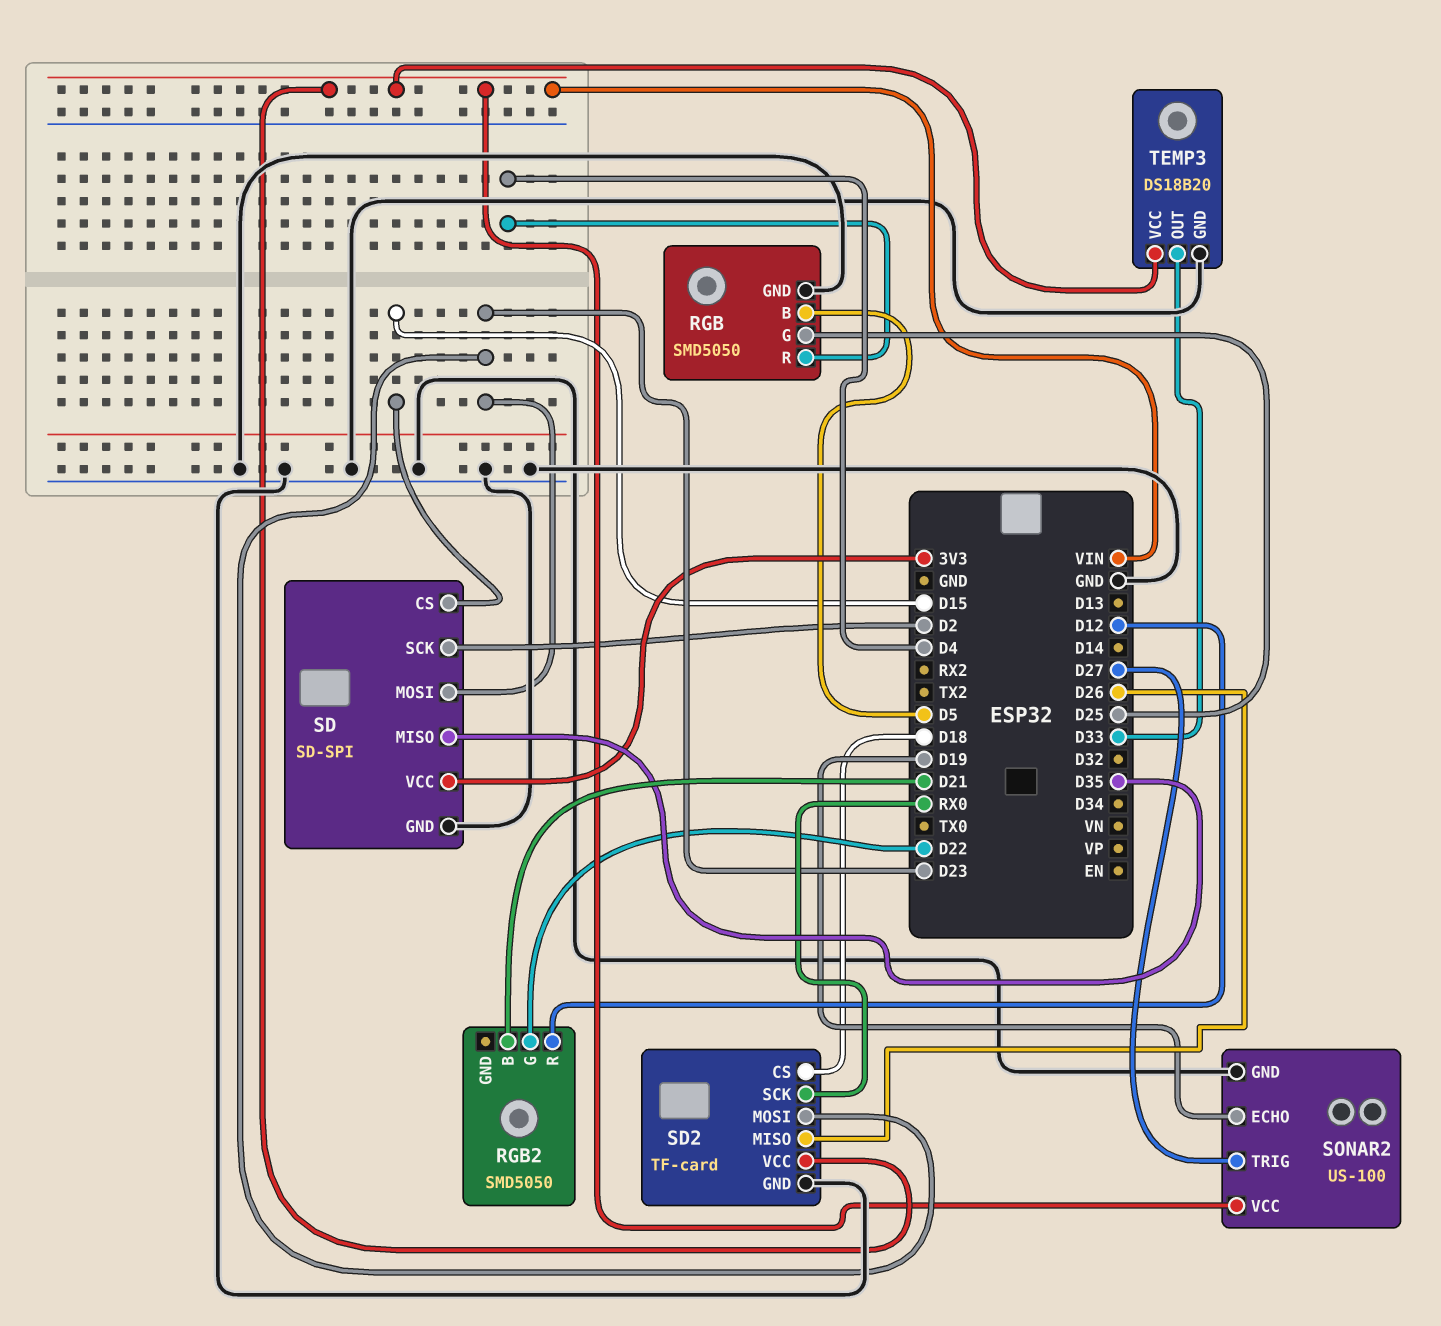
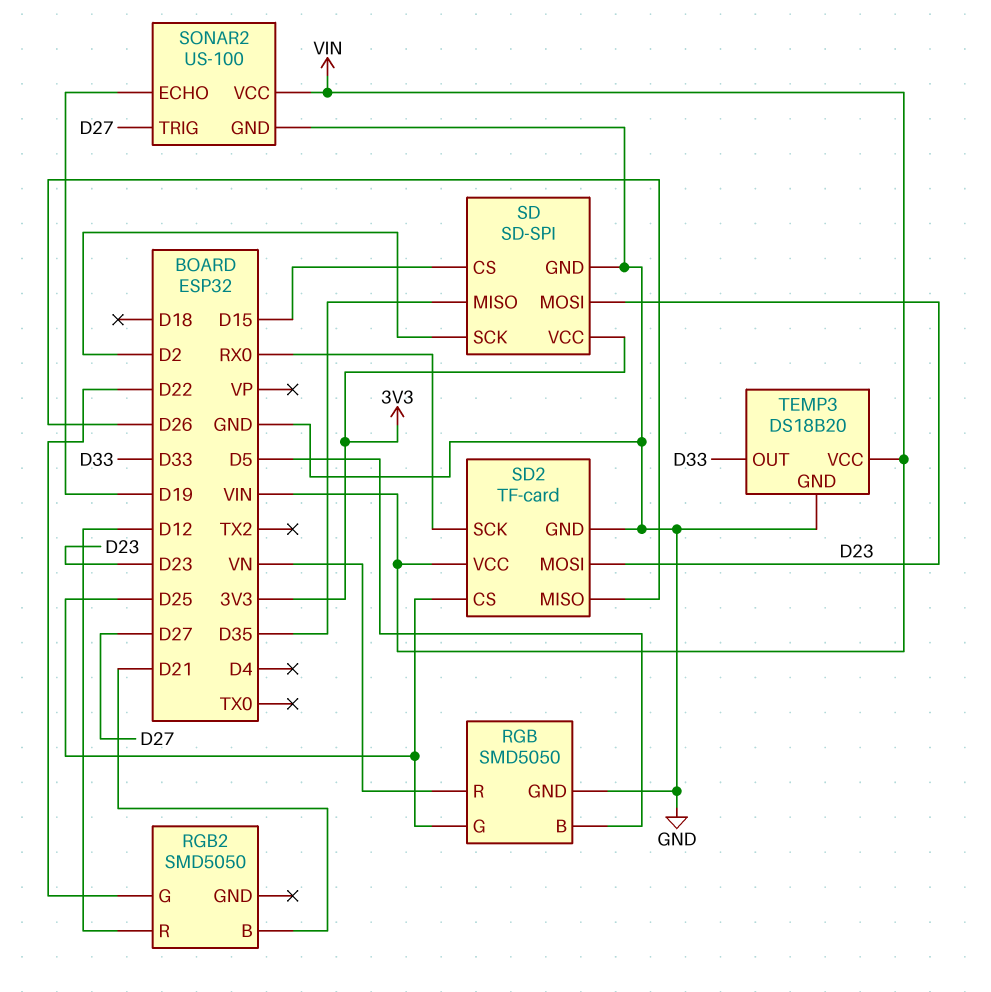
RGB pin R: D4 -> VN
SD2 pin CS: D18 -> D25

